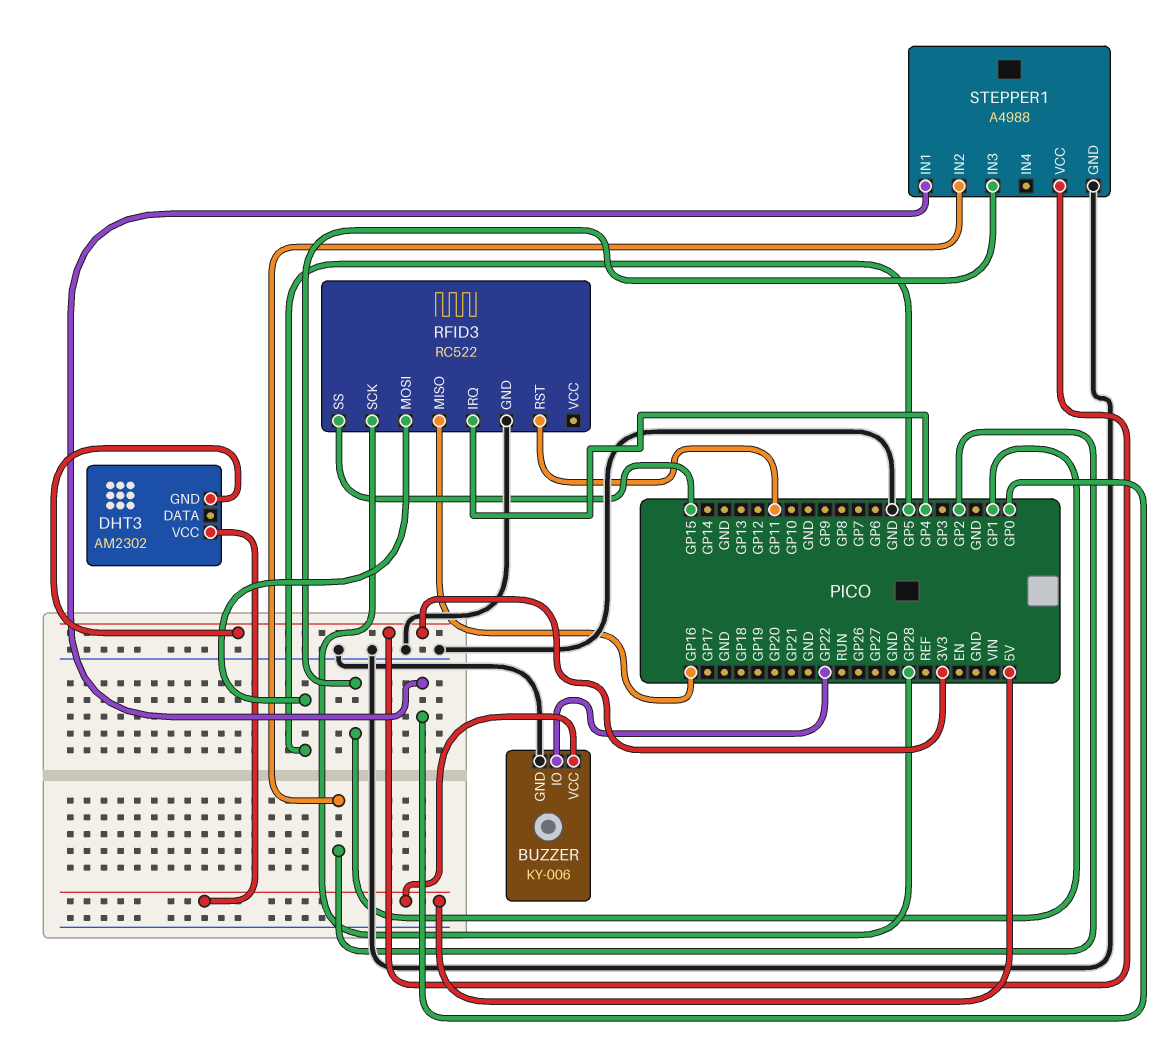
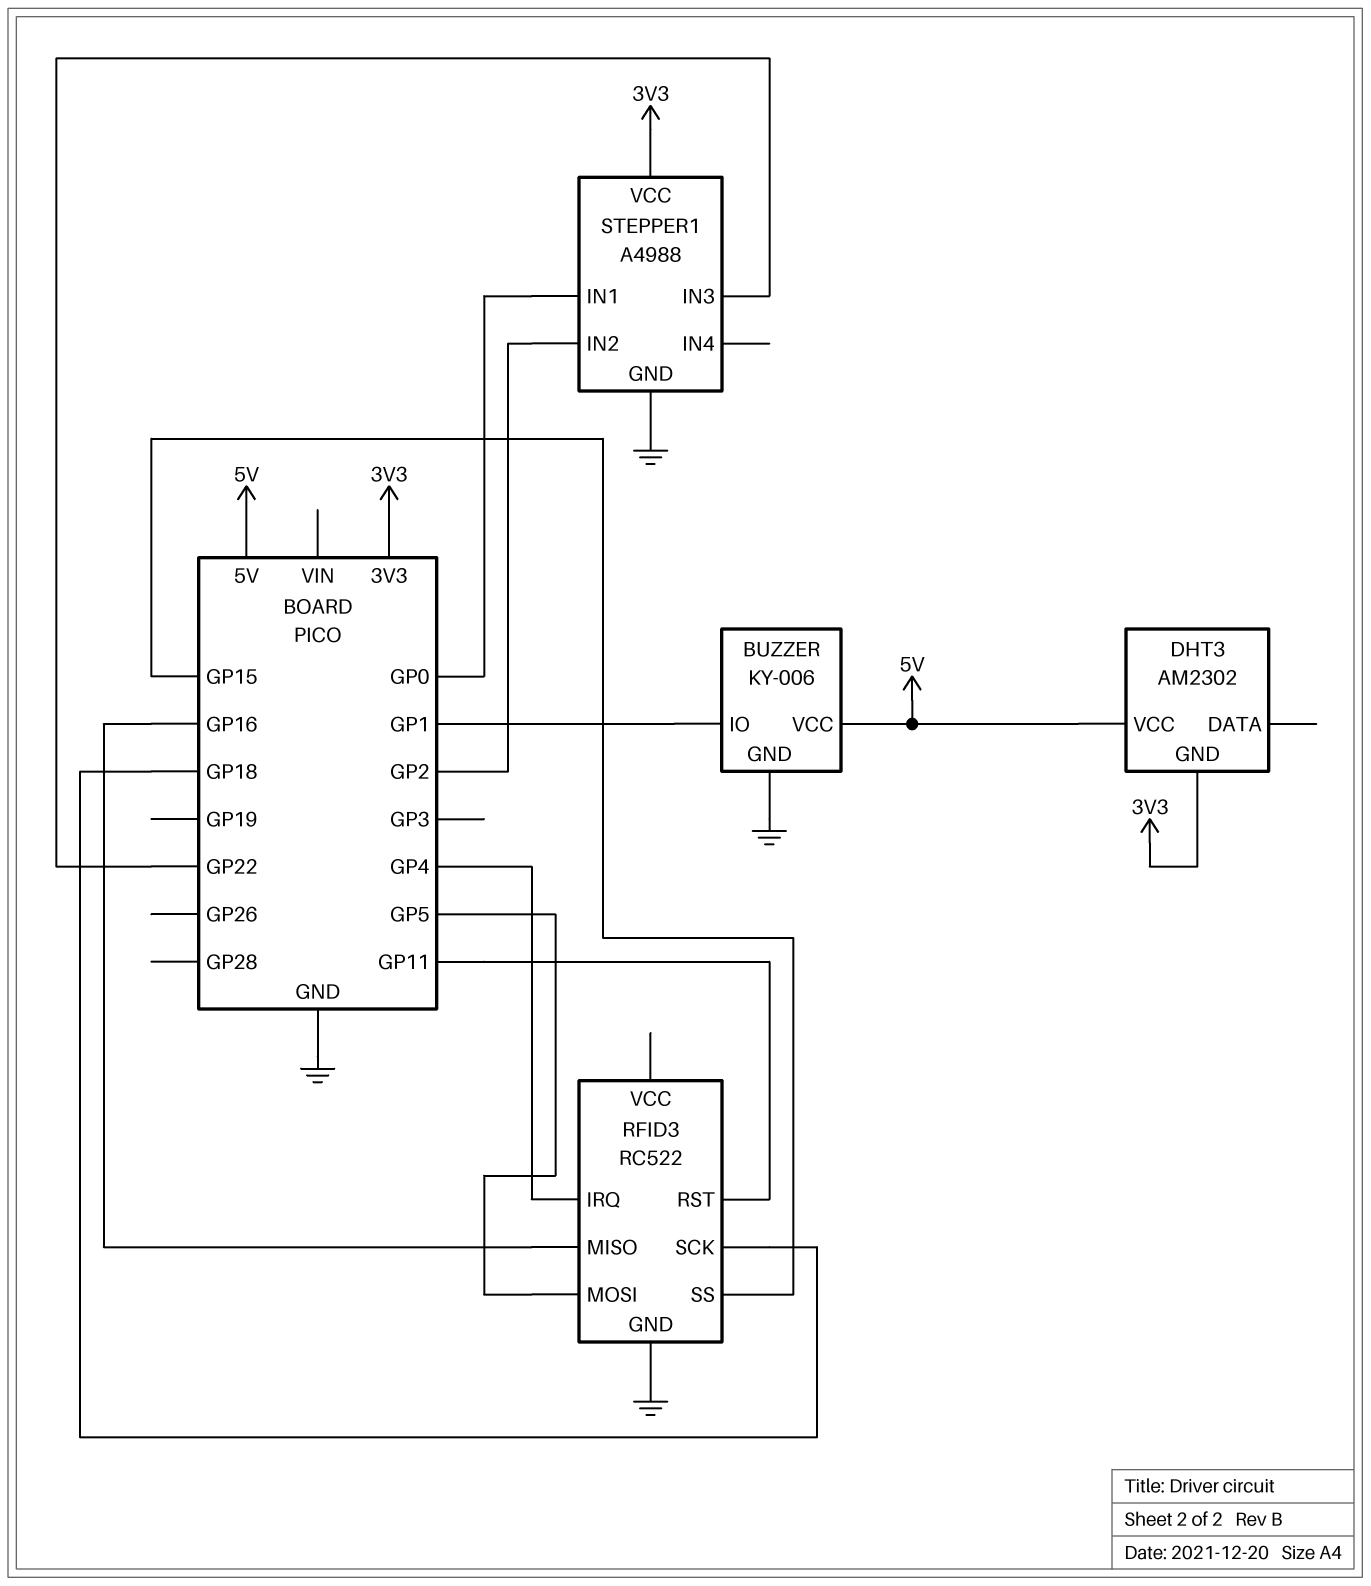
BUZZER pin IO: GP22 -> GP1
RFID3 pin SCK: GP28 -> GP18
STEPPER1 pin IN3: GP1 -> GP22

